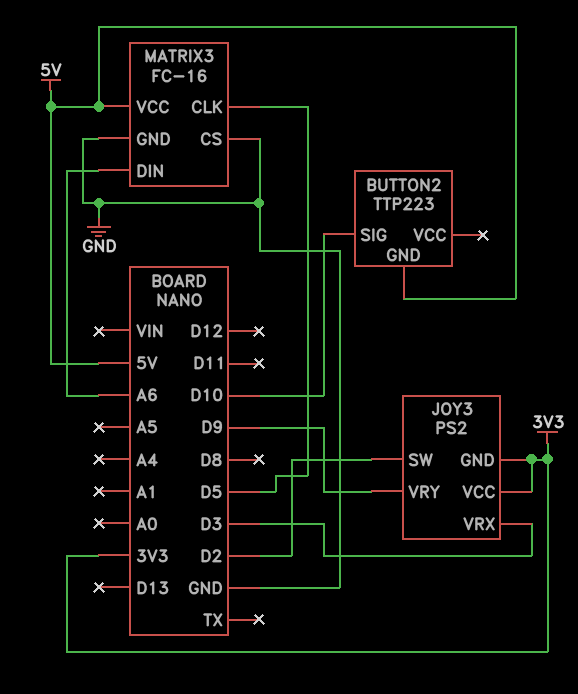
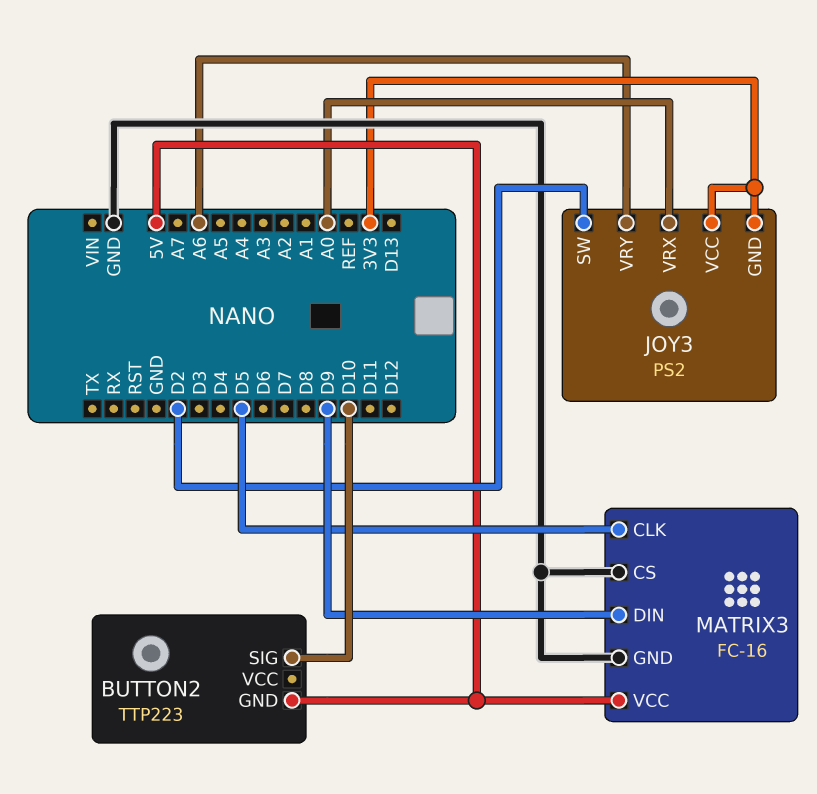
JOY3 pin VRX: D3 -> A0
JOY3 pin VRY: D9 -> A6
MATRIX3 pin DIN: A6 -> D9

